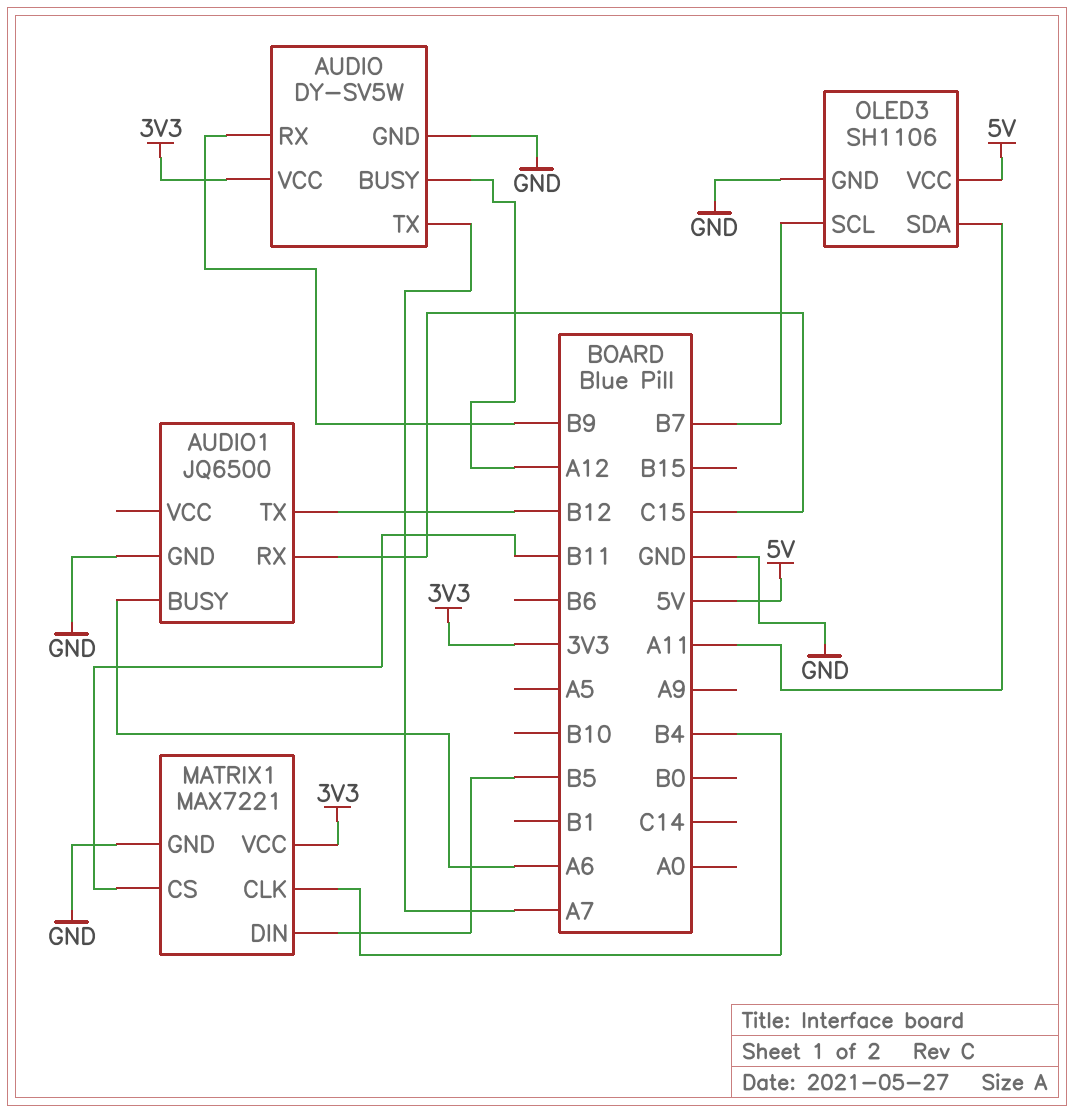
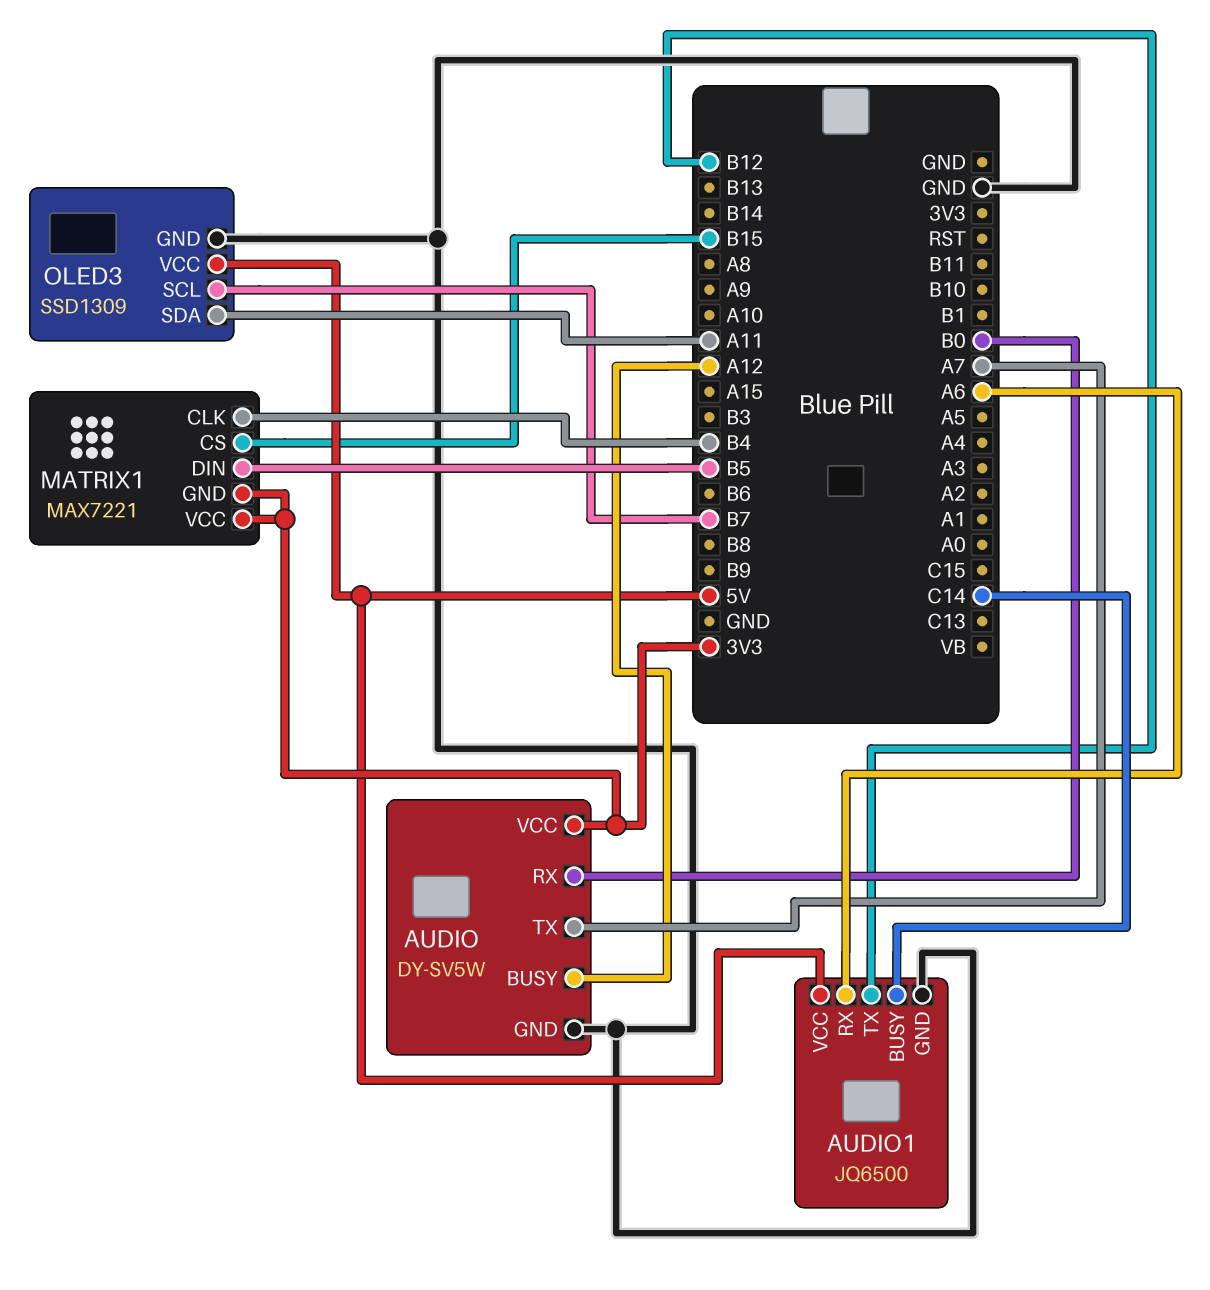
AUDIO pin RX: B9 -> B0
AUDIO1 pin BUSY: A6 -> C14
AUDIO1 pin RX: C15 -> A6
AUDIO1 pin VCC: none -> 5V
MATRIX1 pin CS: B11 -> B15
MATRIX1 pin GND: GND -> 3V3
OLED3: SH1106 -> SSD1309

